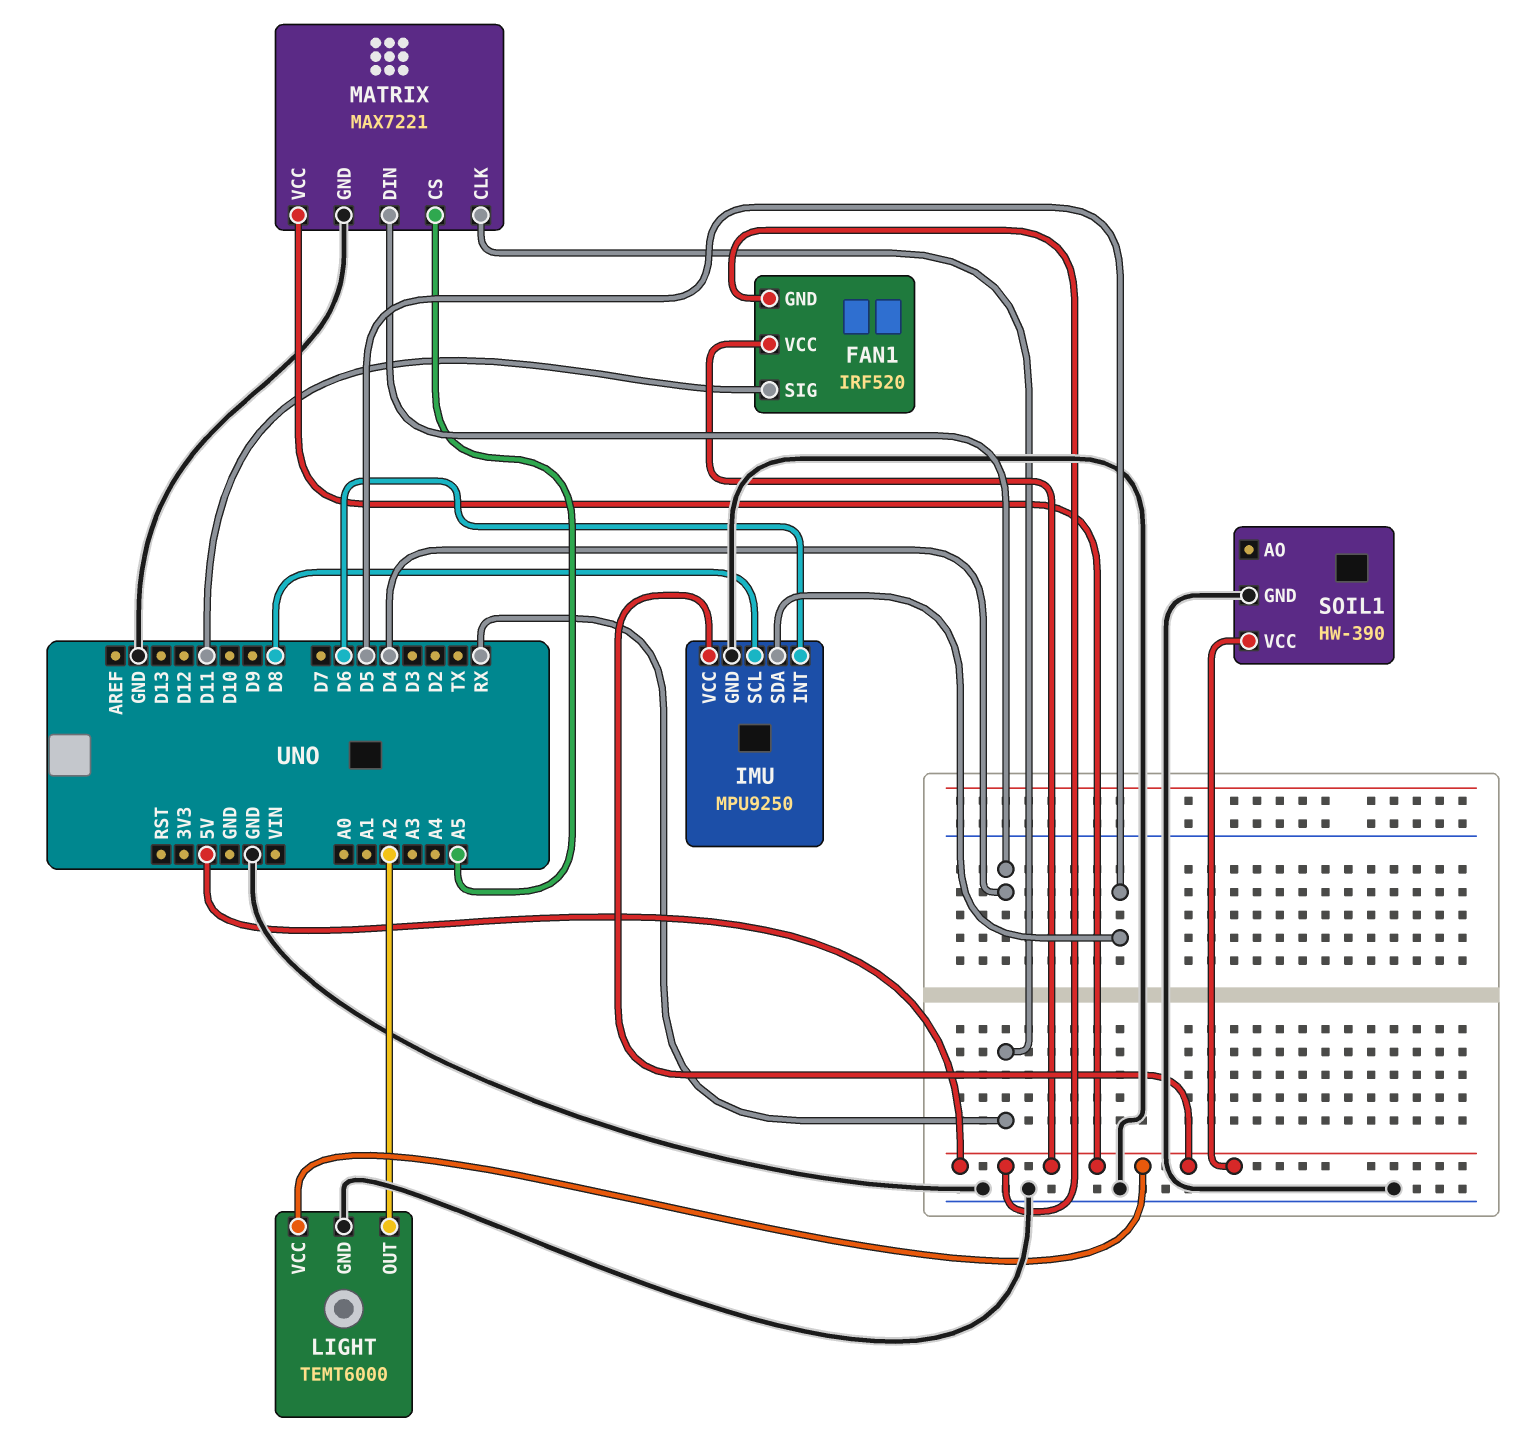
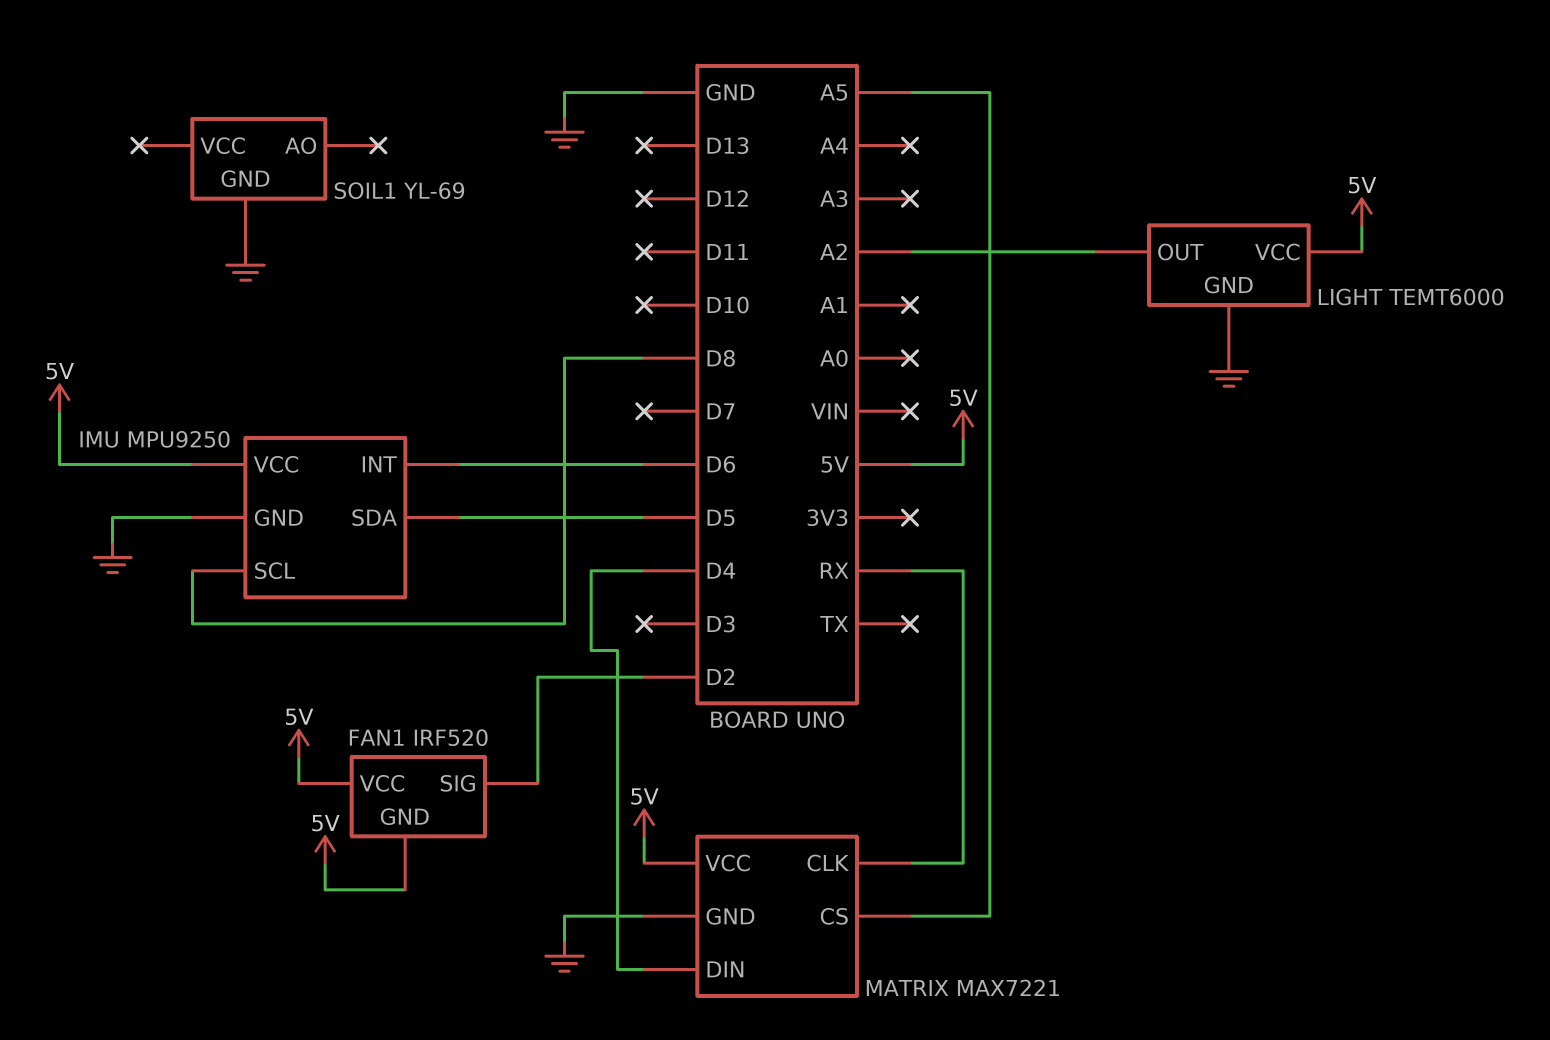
FAN1 pin SIG: D11 -> D2
SOIL1: HW-390 -> YL-69
SOIL1 pin VCC: 5V -> none

